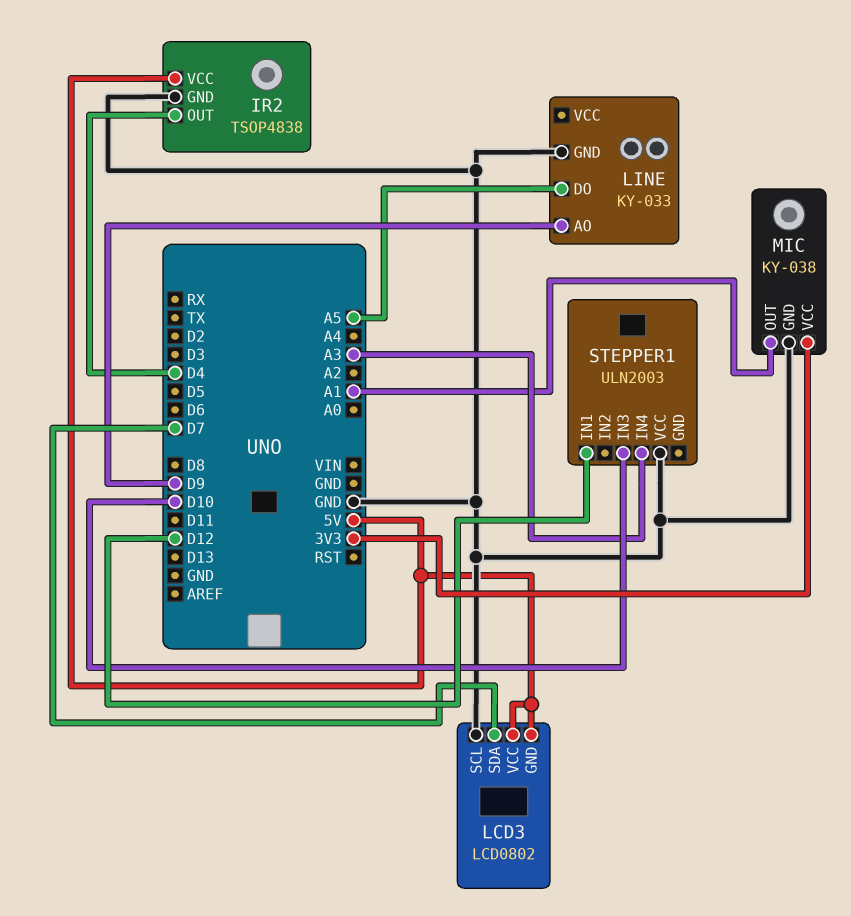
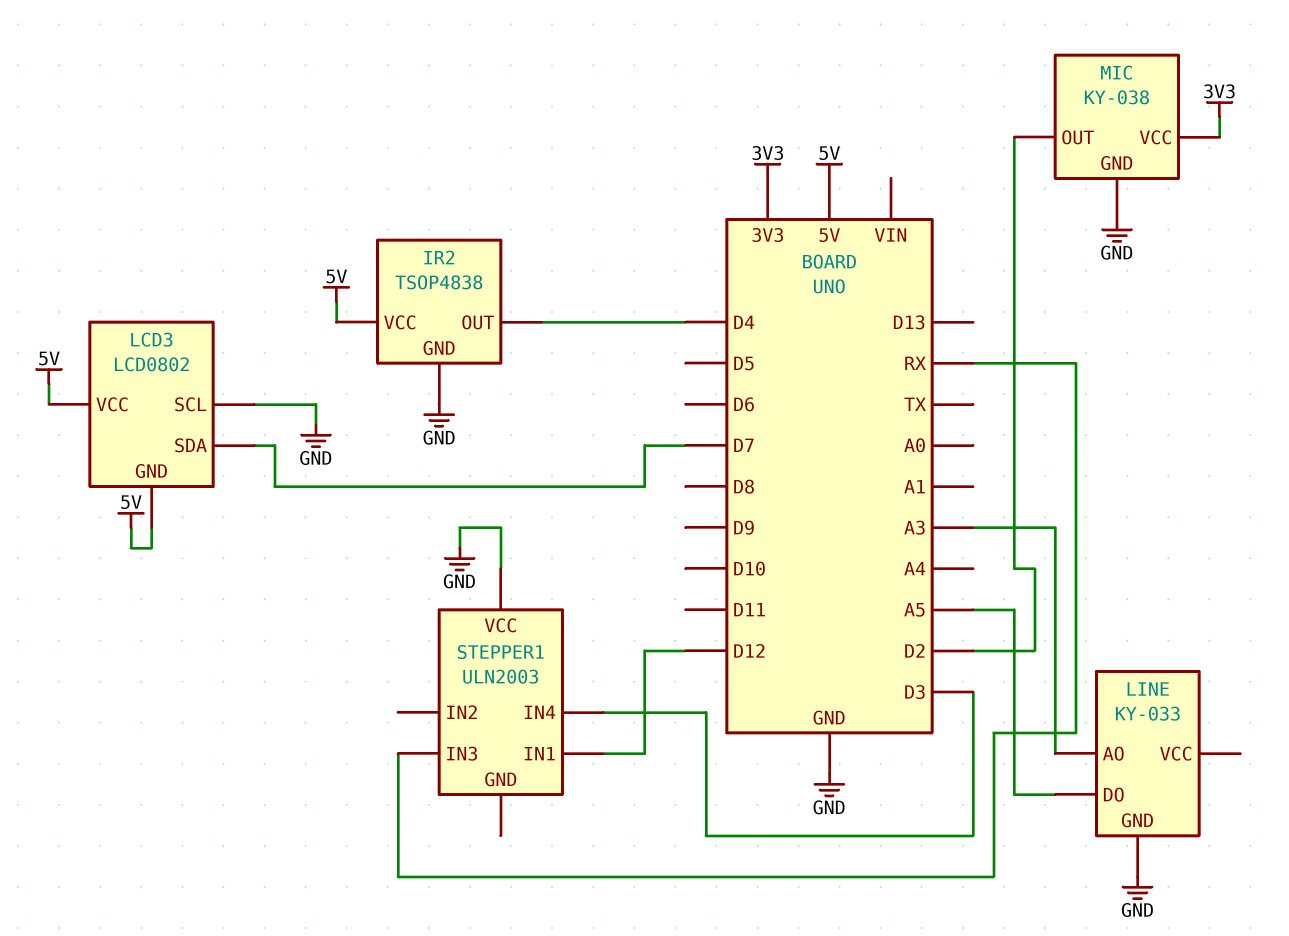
LINE pin AO: D9 -> A3
MIC pin OUT: A1 -> D2
STEPPER1 pin IN3: D10 -> RX
STEPPER1 pin IN4: A3 -> D3

